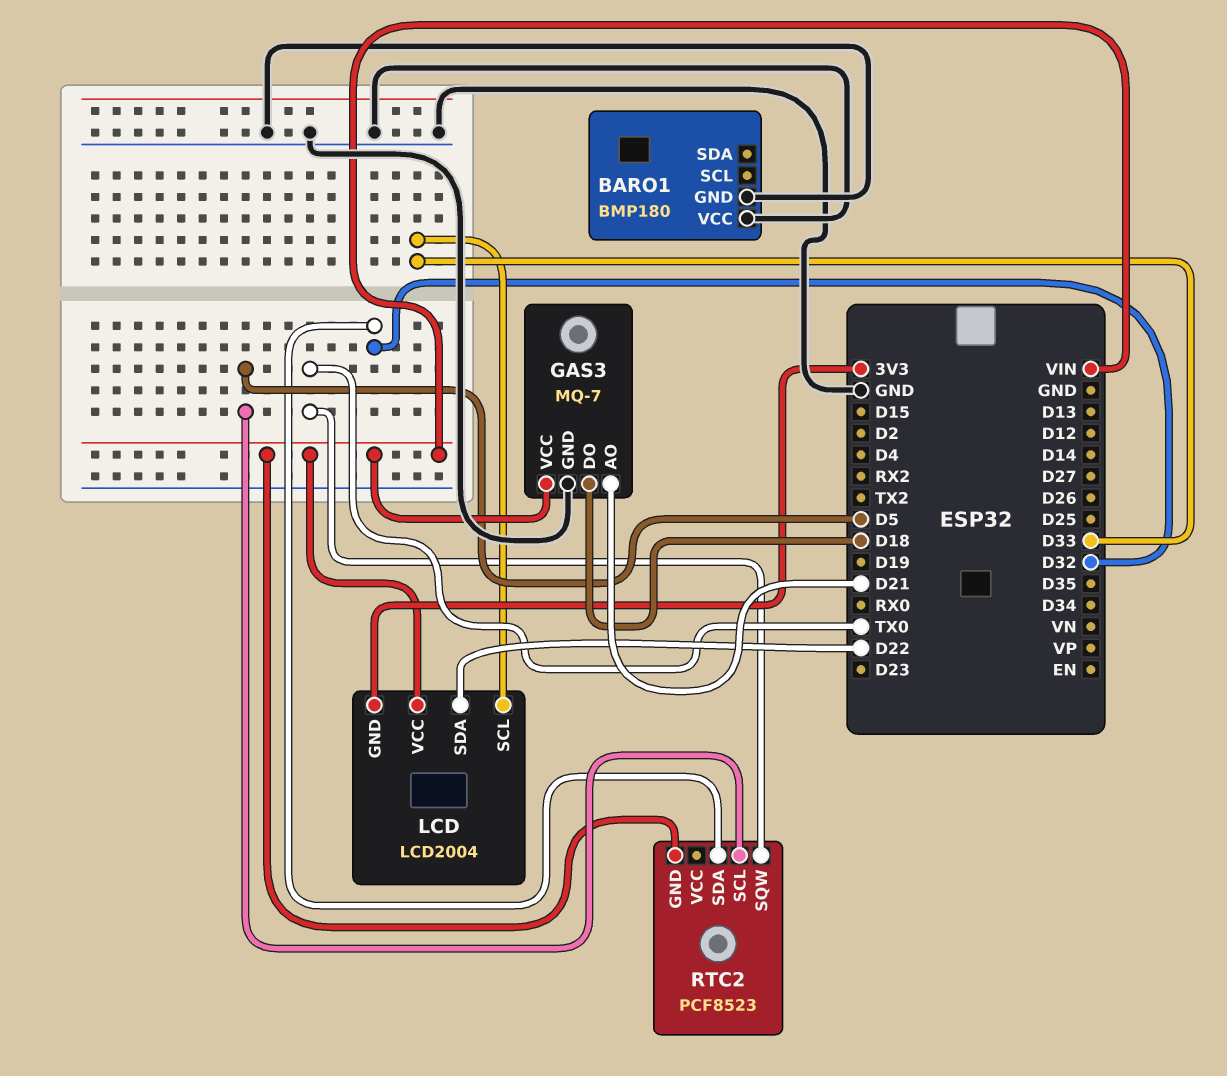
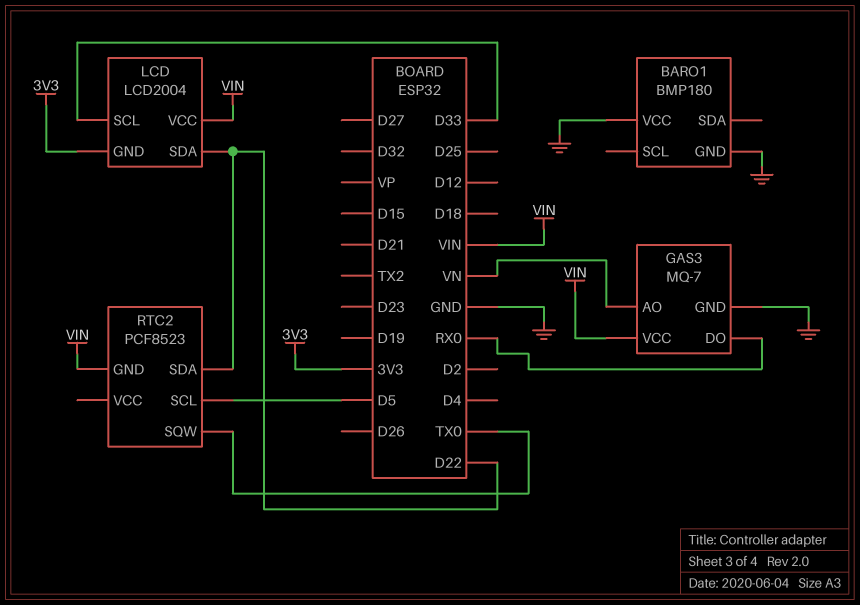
GAS3 pin AO: D21 -> VN
GAS3 pin DO: D18 -> RX0
RTC2 pin SDA: D32 -> D22

